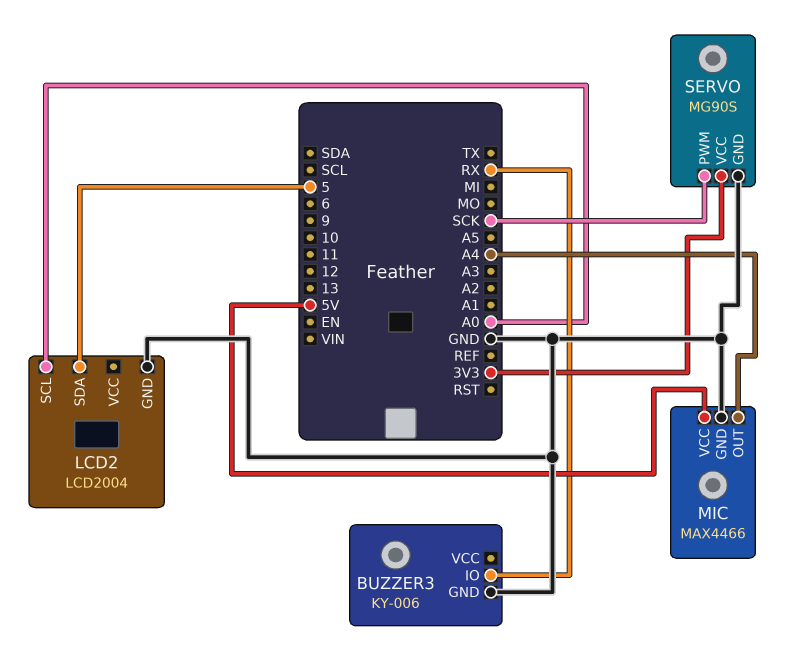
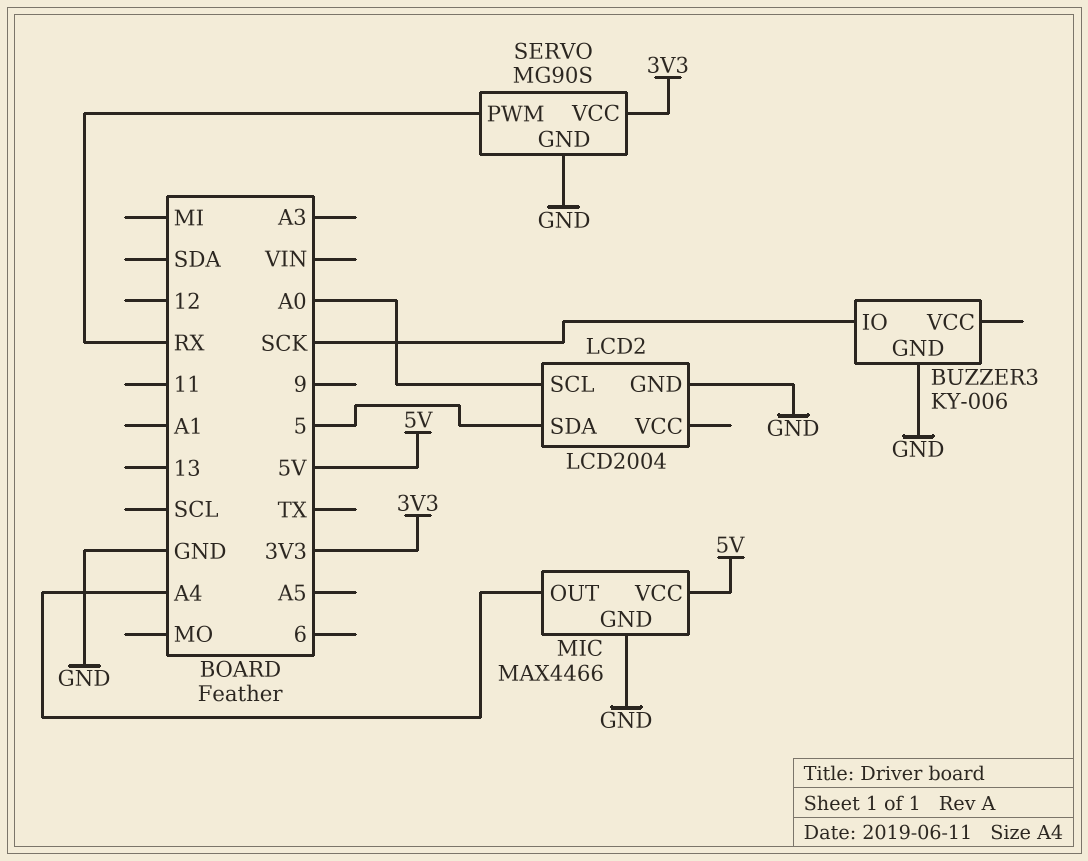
BUZZER3 pin IO: RX -> SCK
SERVO pin PWM: SCK -> RX

